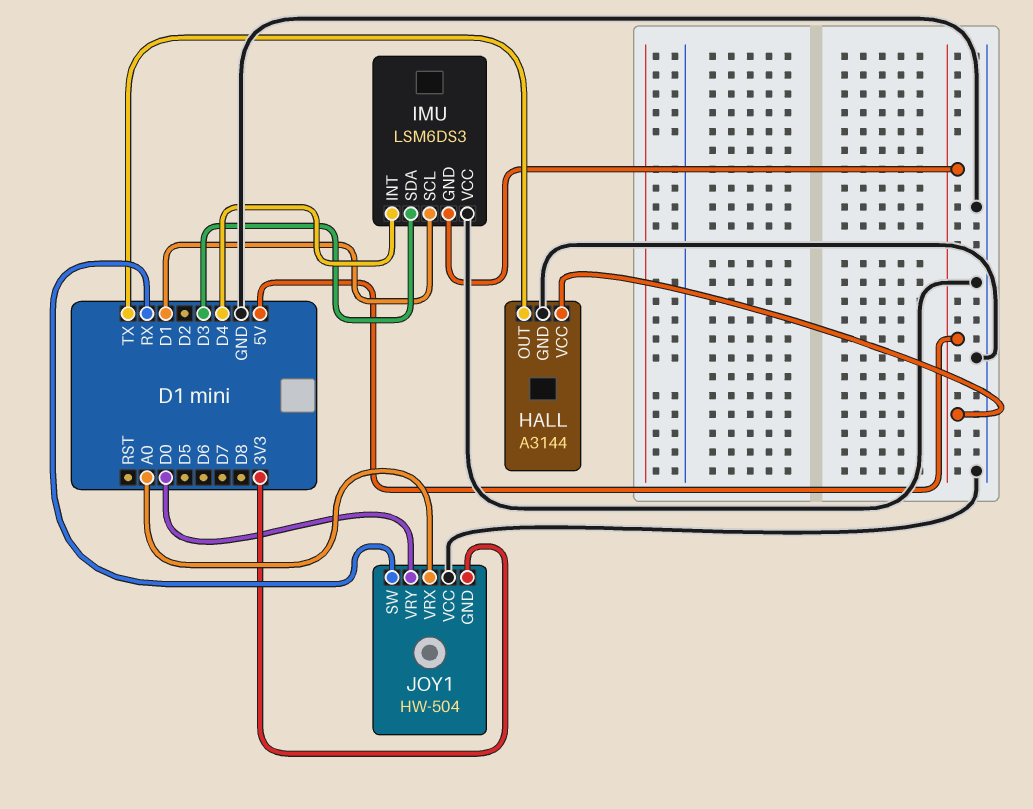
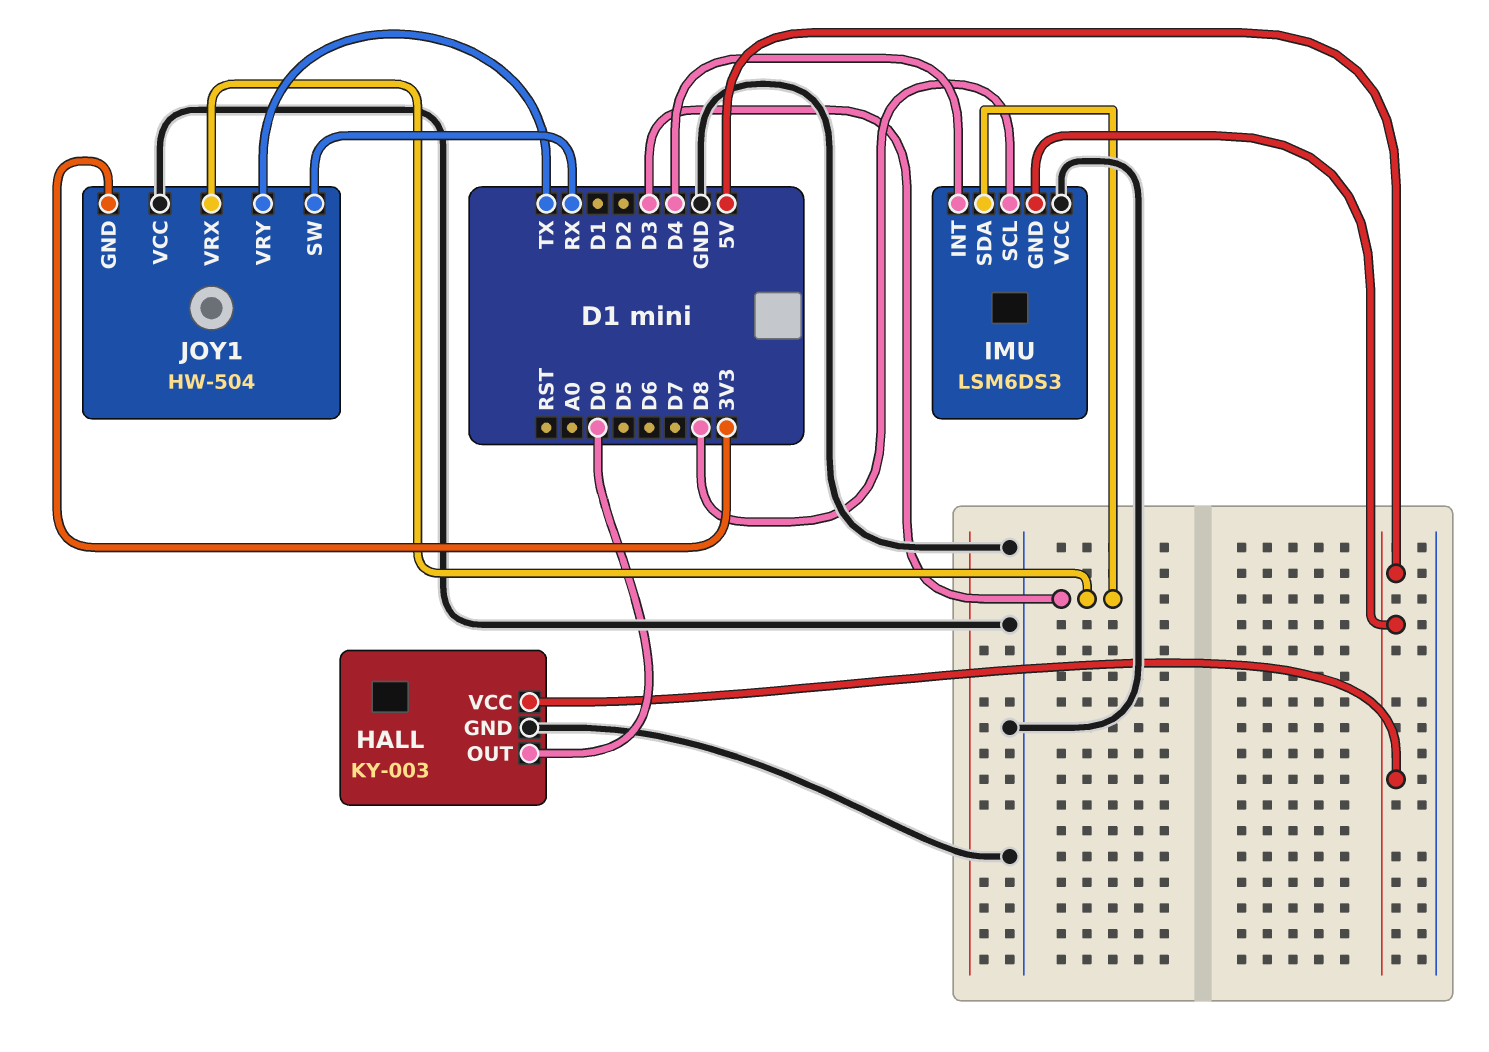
HALL: A3144 -> KY-003
HALL pin OUT: TX -> D0
IMU pin SCL: D1 -> D8
JOY1 pin VRX: A0 -> D3
JOY1 pin VRY: D0 -> TX

